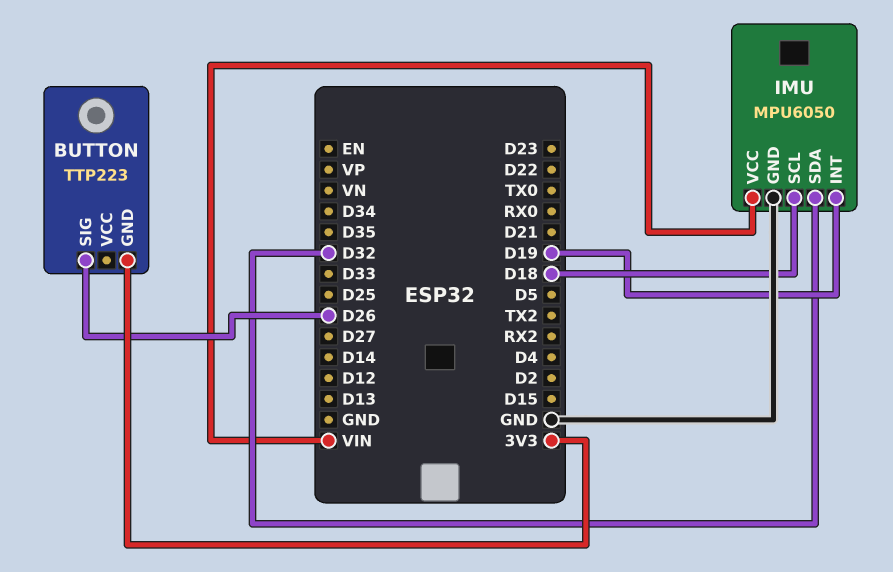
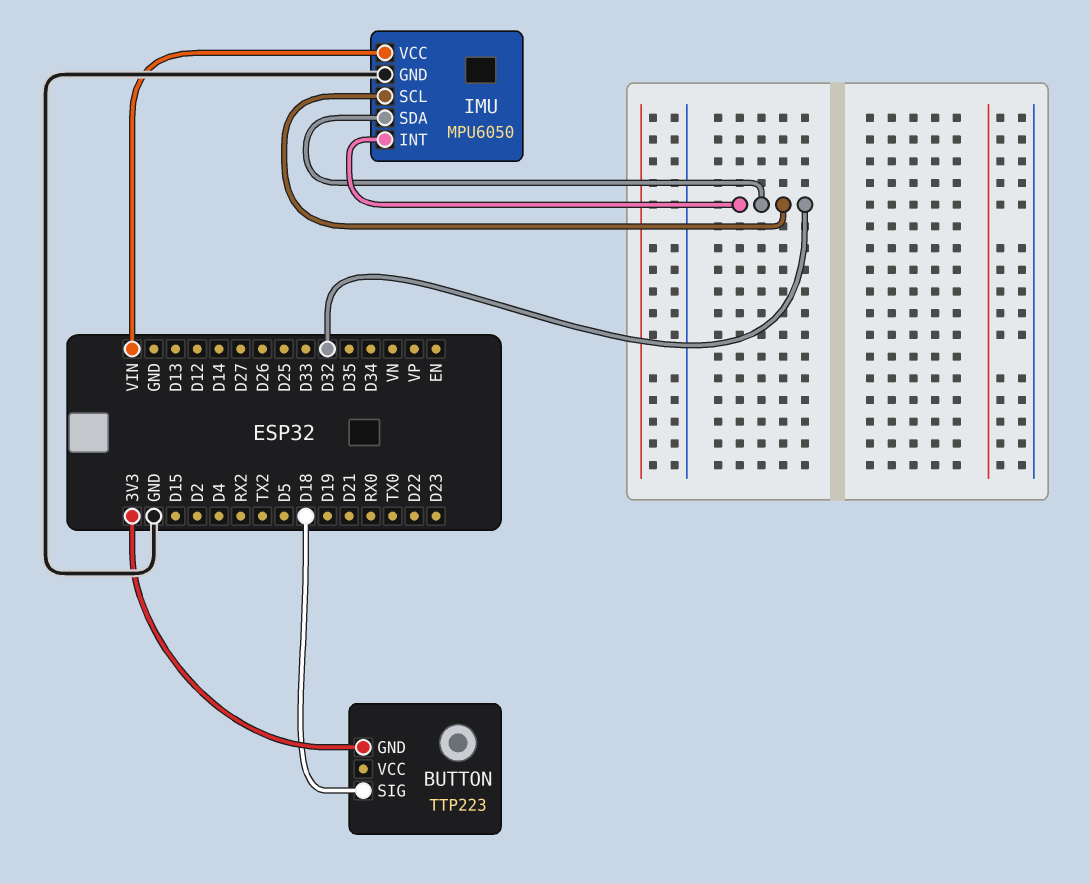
BUTTON pin SIG: D26 -> D18
IMU pin INT: D19 -> D32
IMU pin SCL: D18 -> D32

